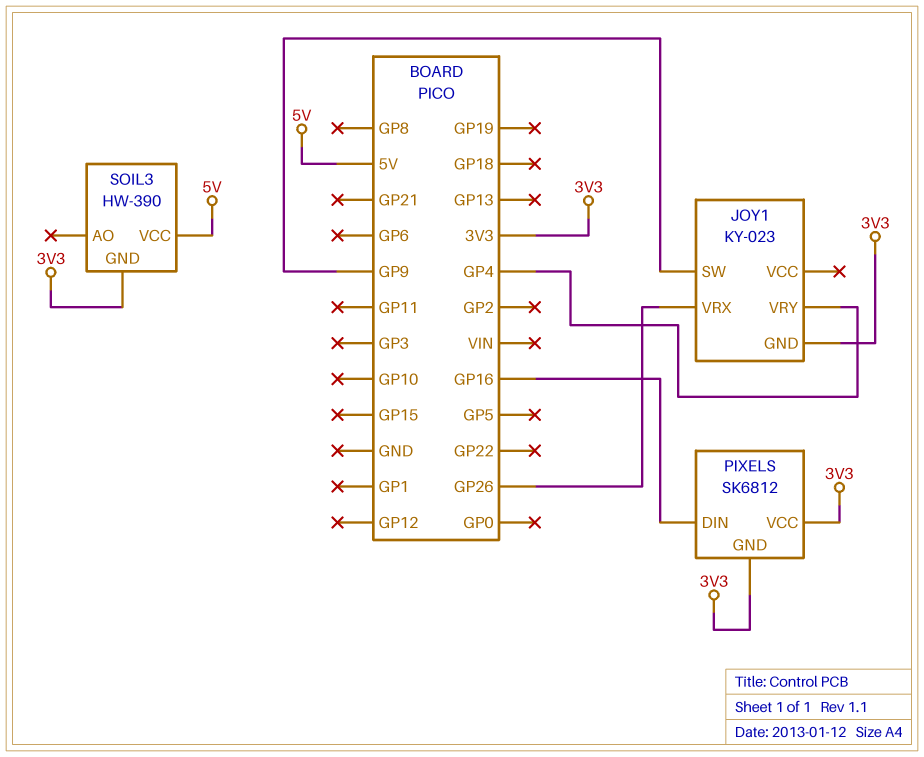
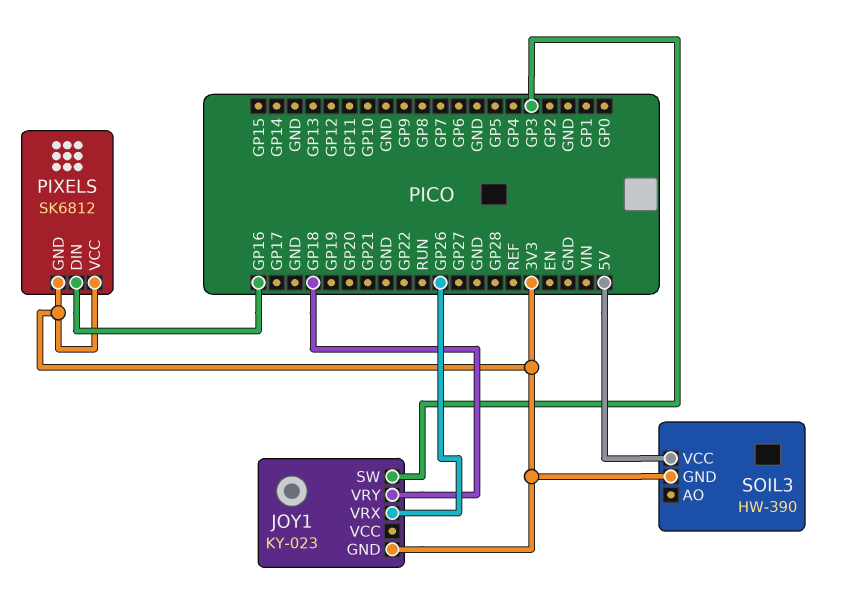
JOY1 pin SW: GP9 -> GP3
JOY1 pin VRY: GP4 -> GP18

